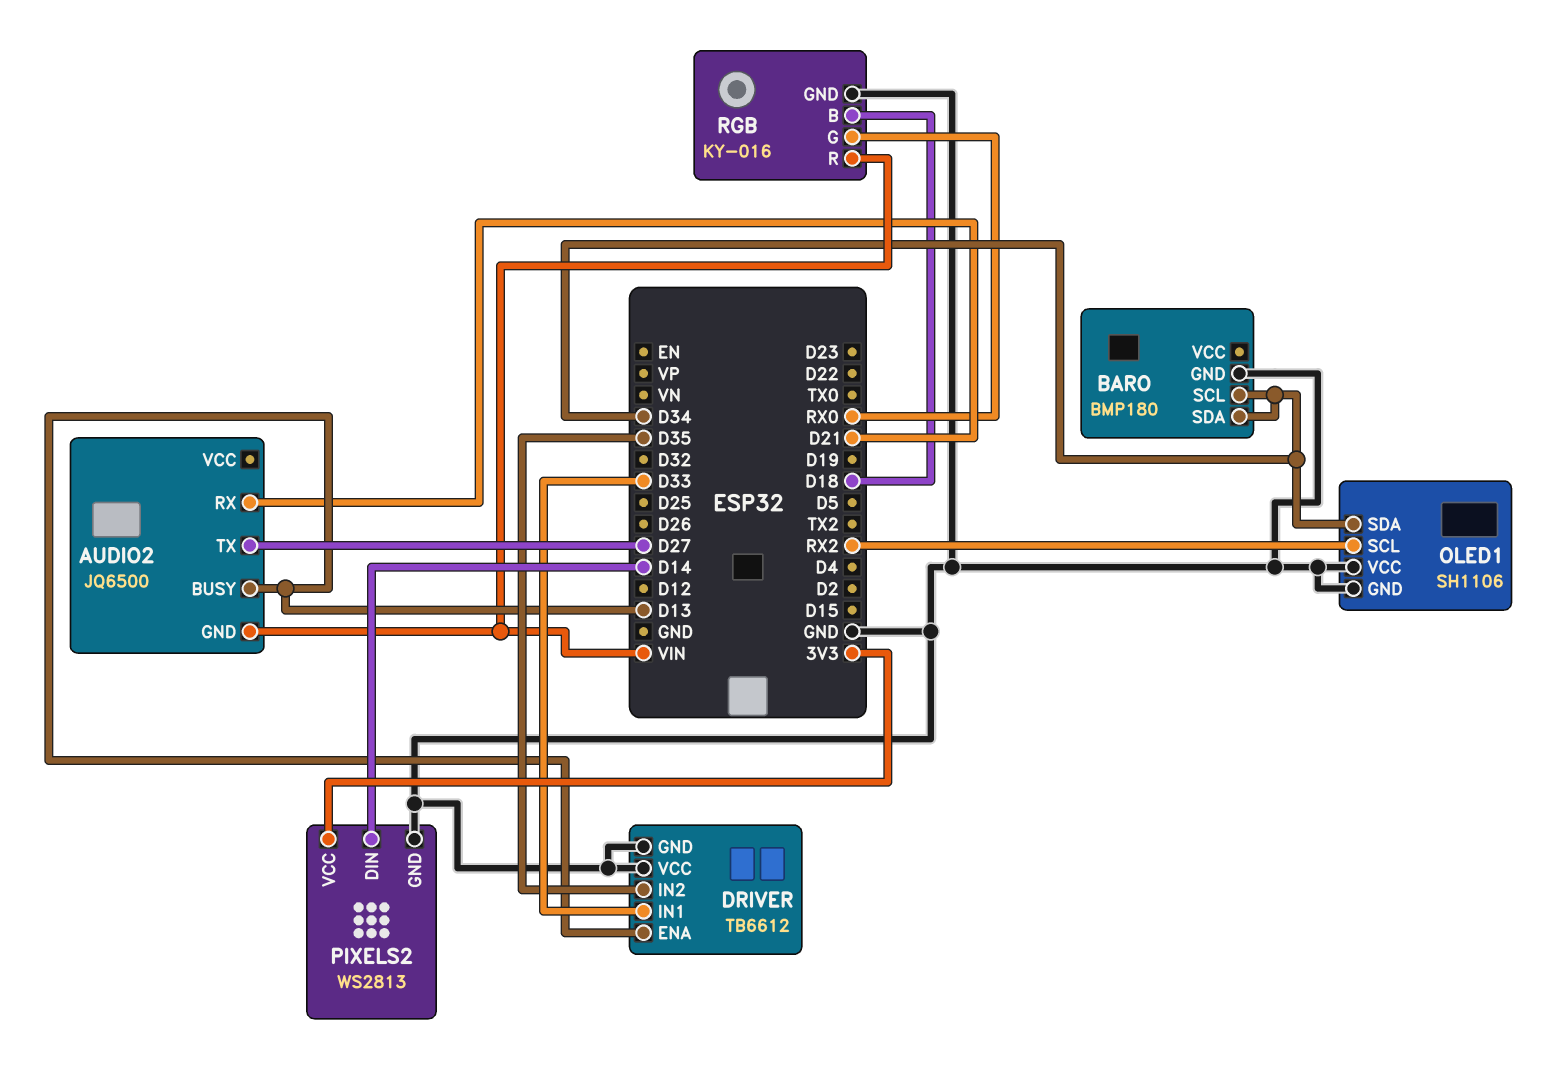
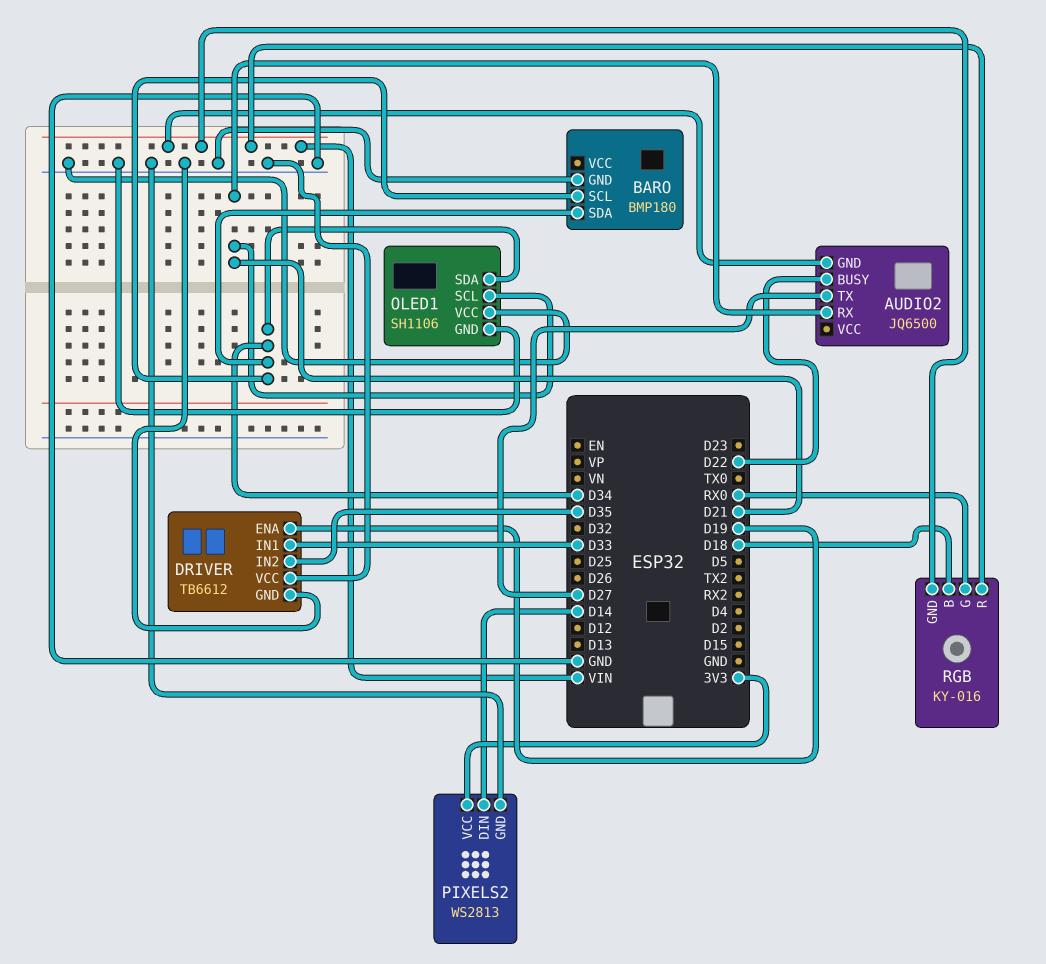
AUDIO2 pin BUSY: D13 -> D22
DRIVER pin ENA: D13 -> D19
OLED1 pin SCL: RX2 -> D21
RGB pin GND: GND -> VIN

